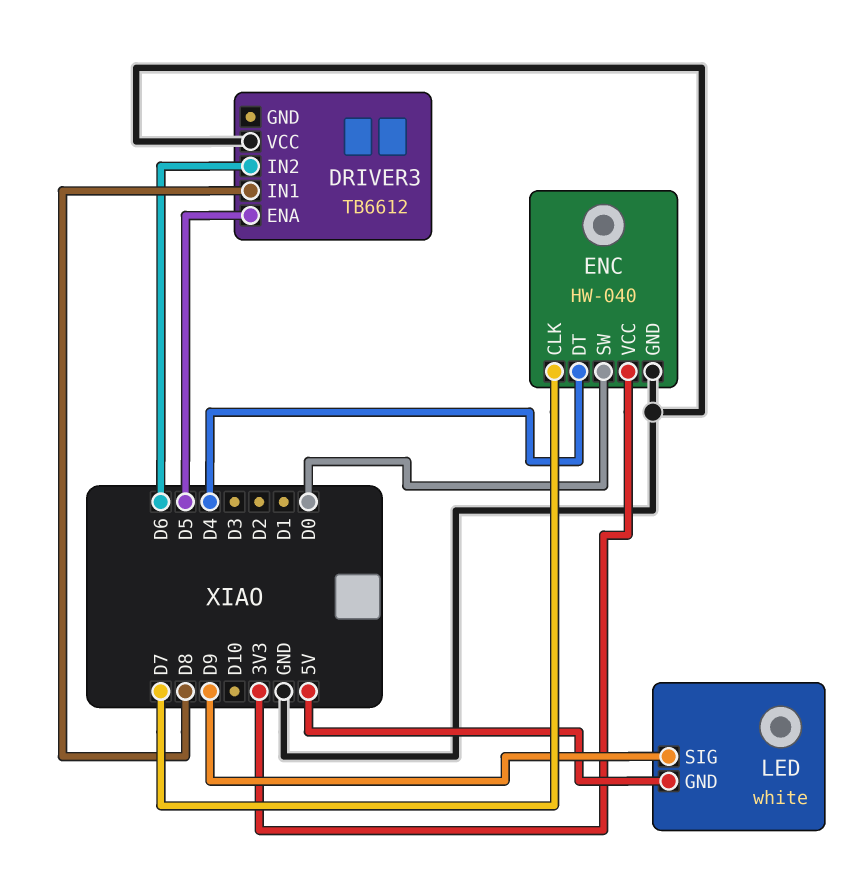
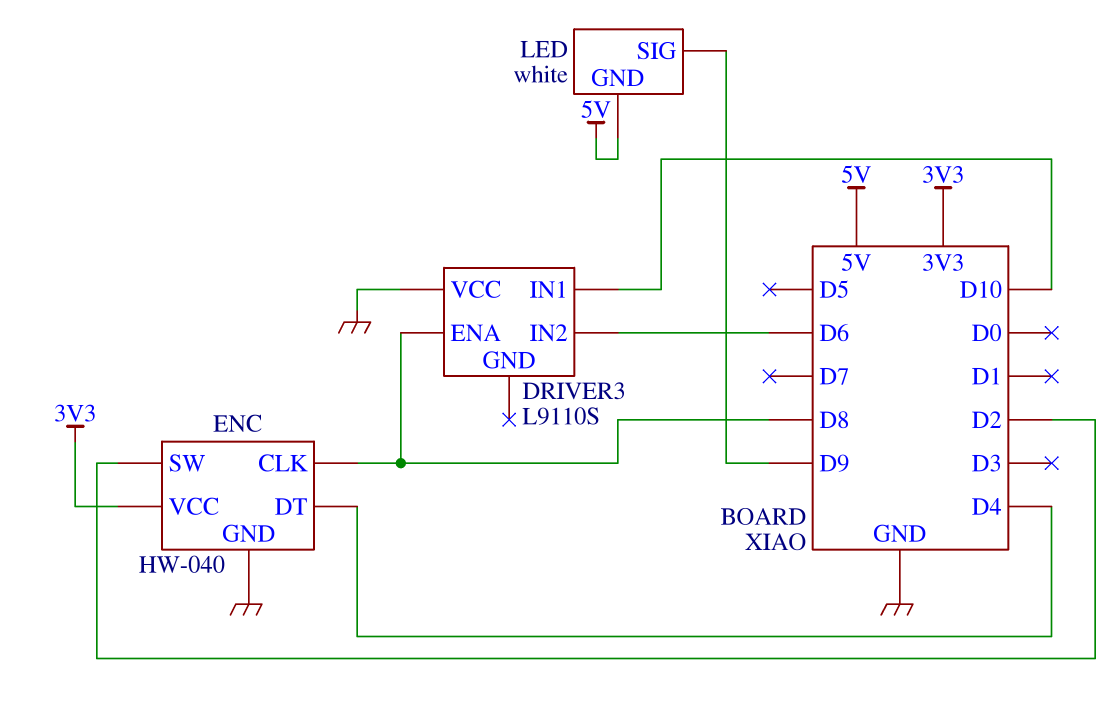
DRIVER3: TB6612 -> L9110S
DRIVER3 pin ENA: D5 -> D8
DRIVER3 pin IN1: D8 -> D10
ENC pin CLK: D7 -> D8
ENC pin SW: D0 -> D2

